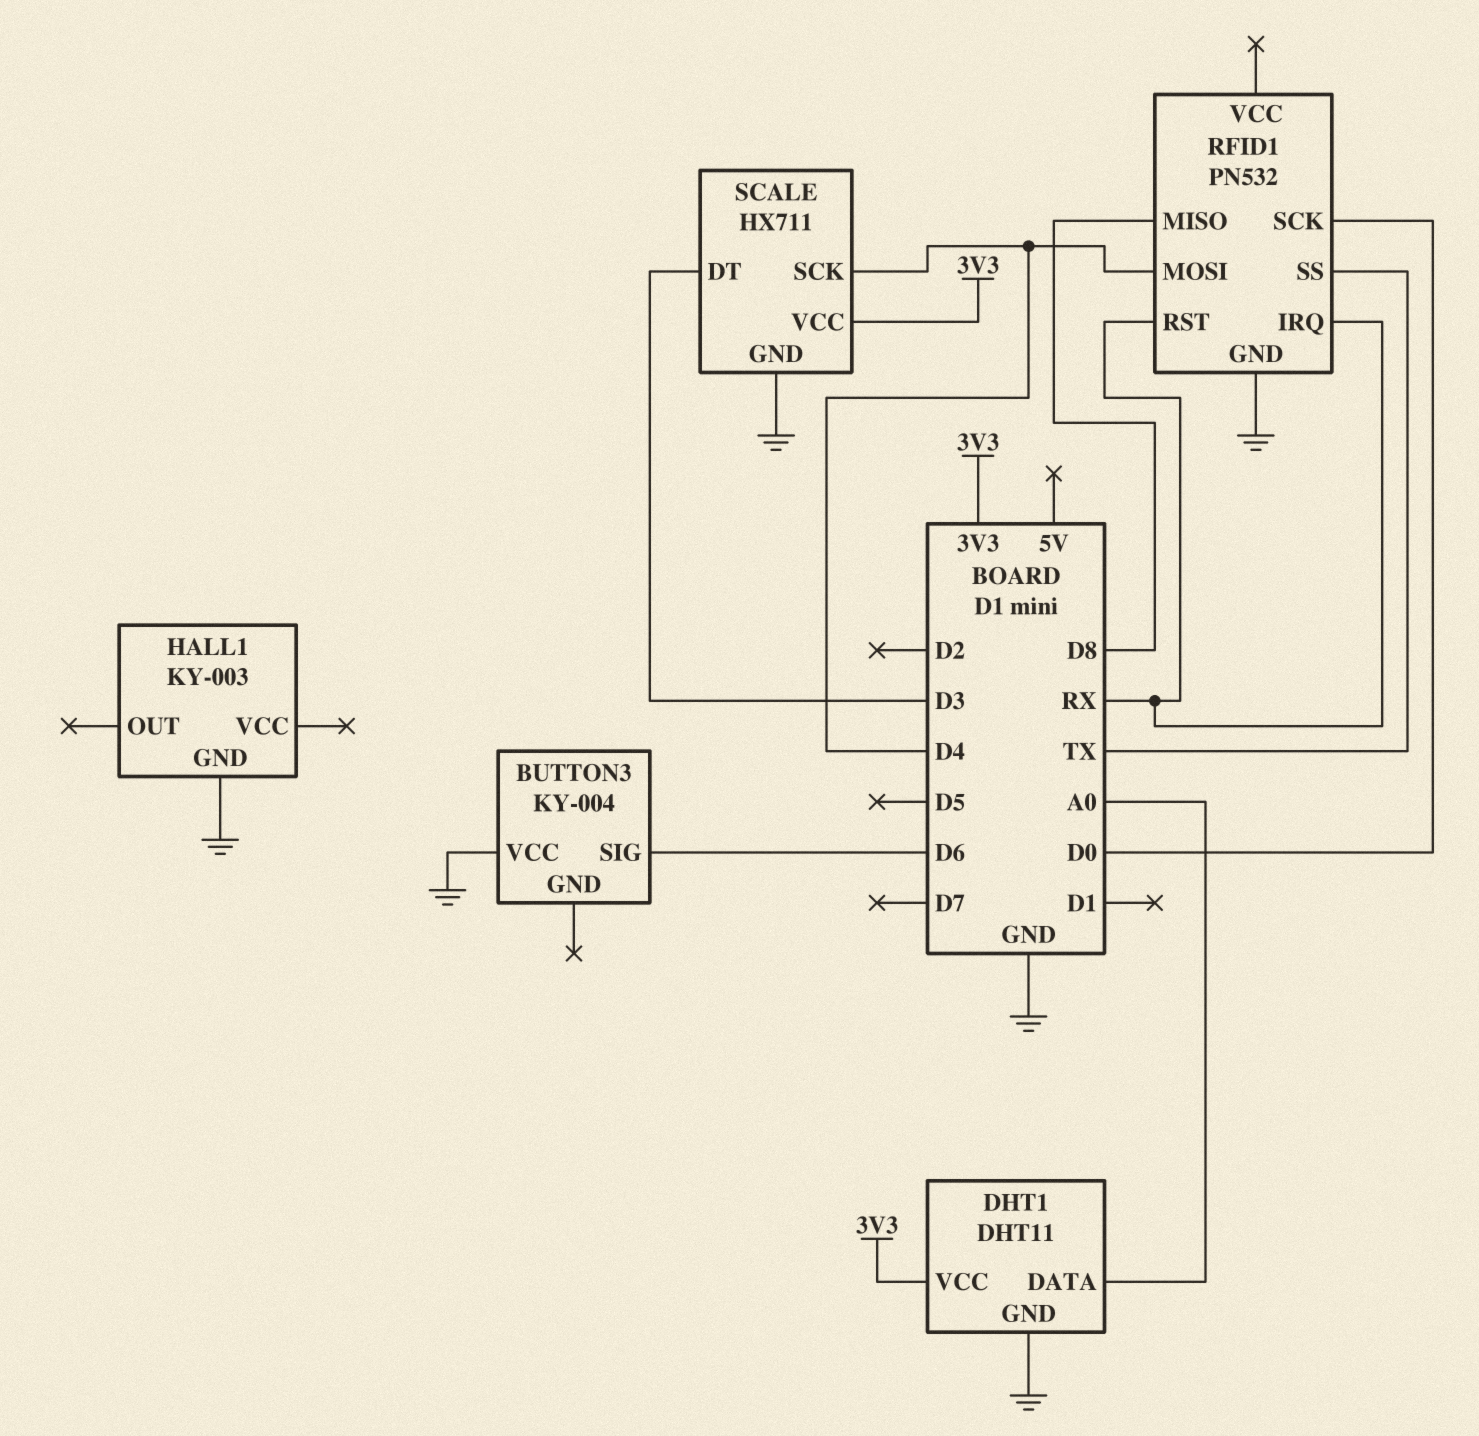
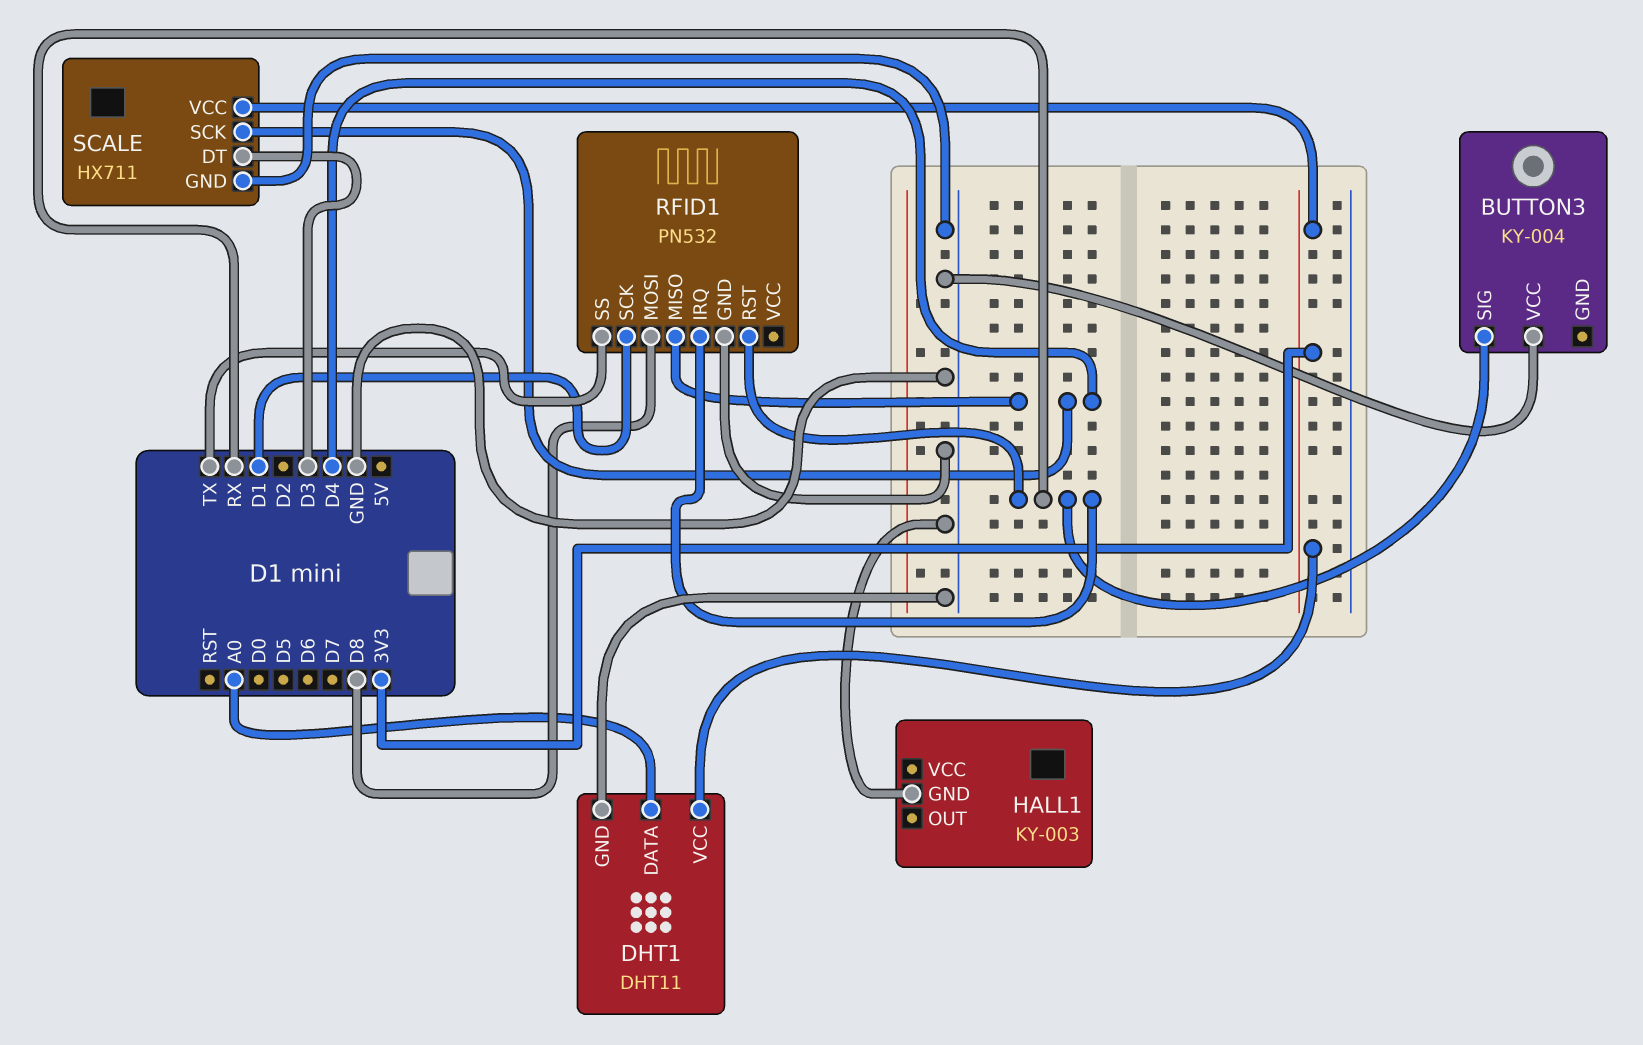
BUTTON3 pin SIG: D6 -> RX
RFID1 pin MISO: D8 -> D4
RFID1 pin MOSI: D4 -> D8
RFID1 pin SCK: D0 -> D1

